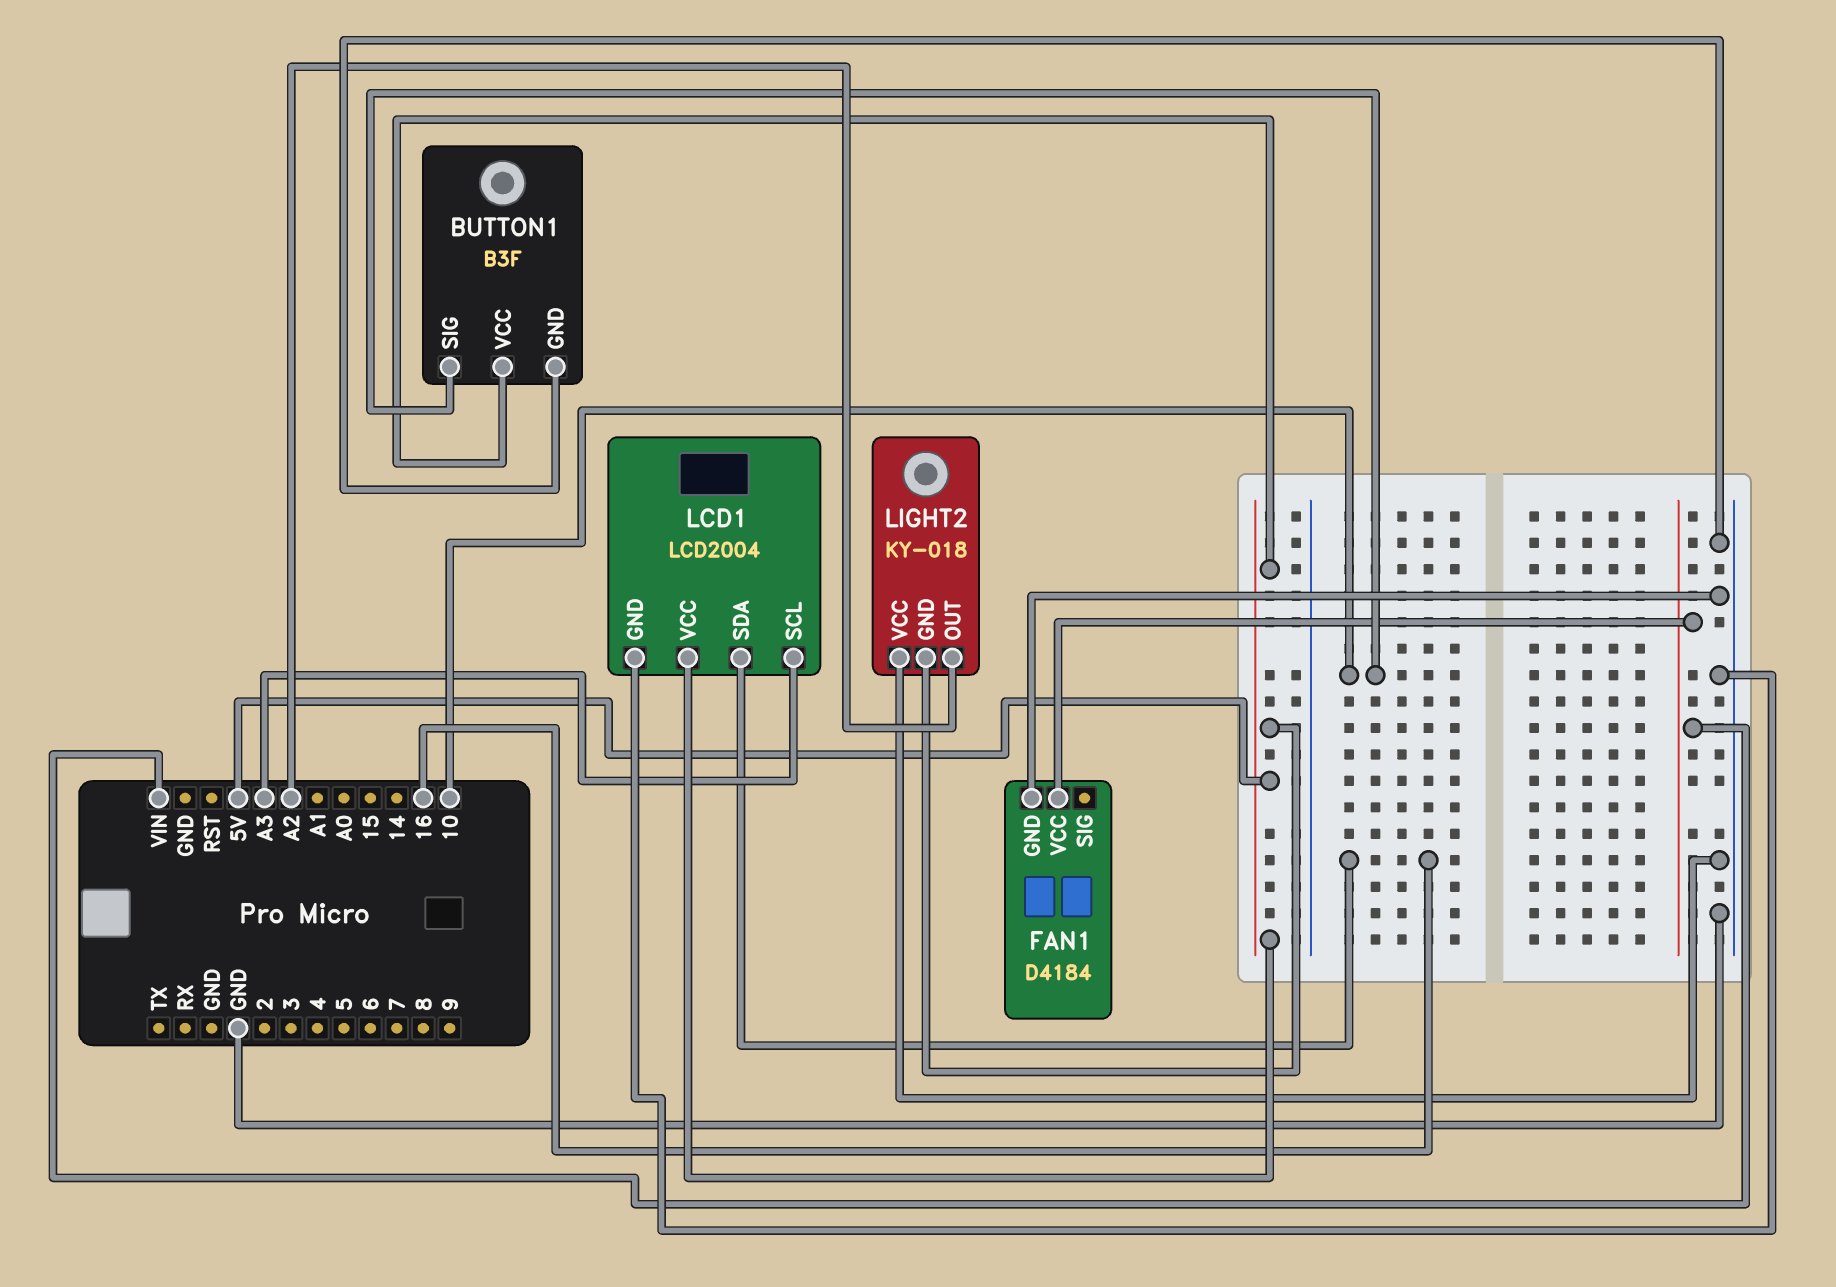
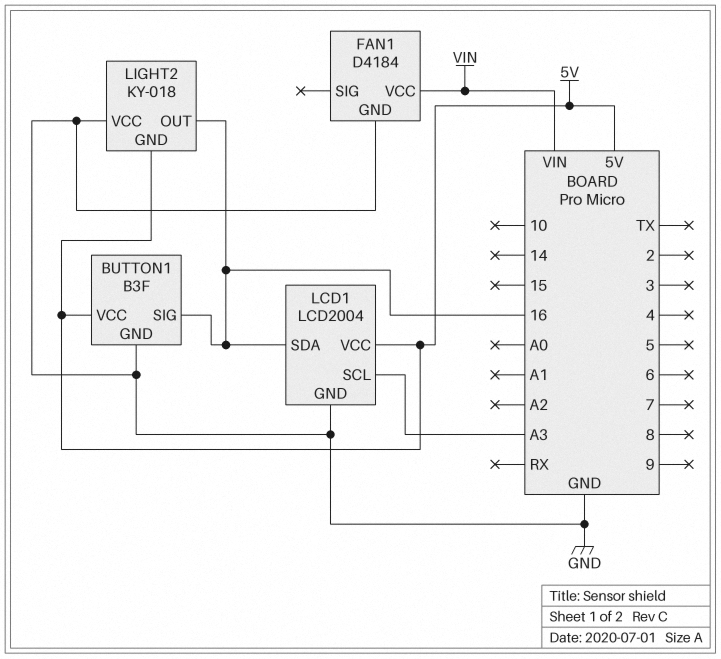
BUTTON1 pin SIG: 10 -> 16
LIGHT2 pin OUT: A2 -> 16

